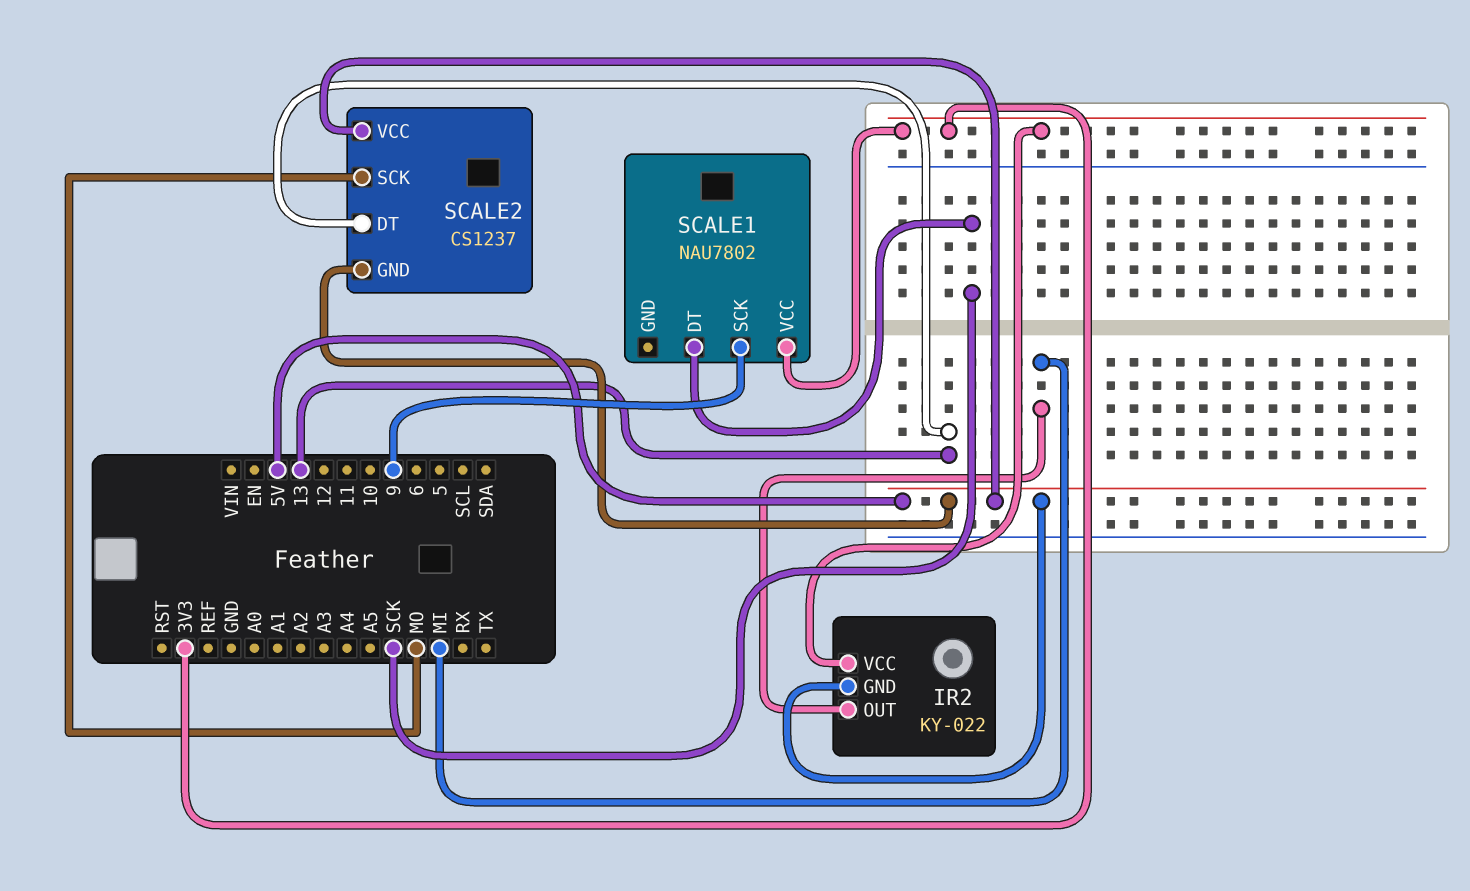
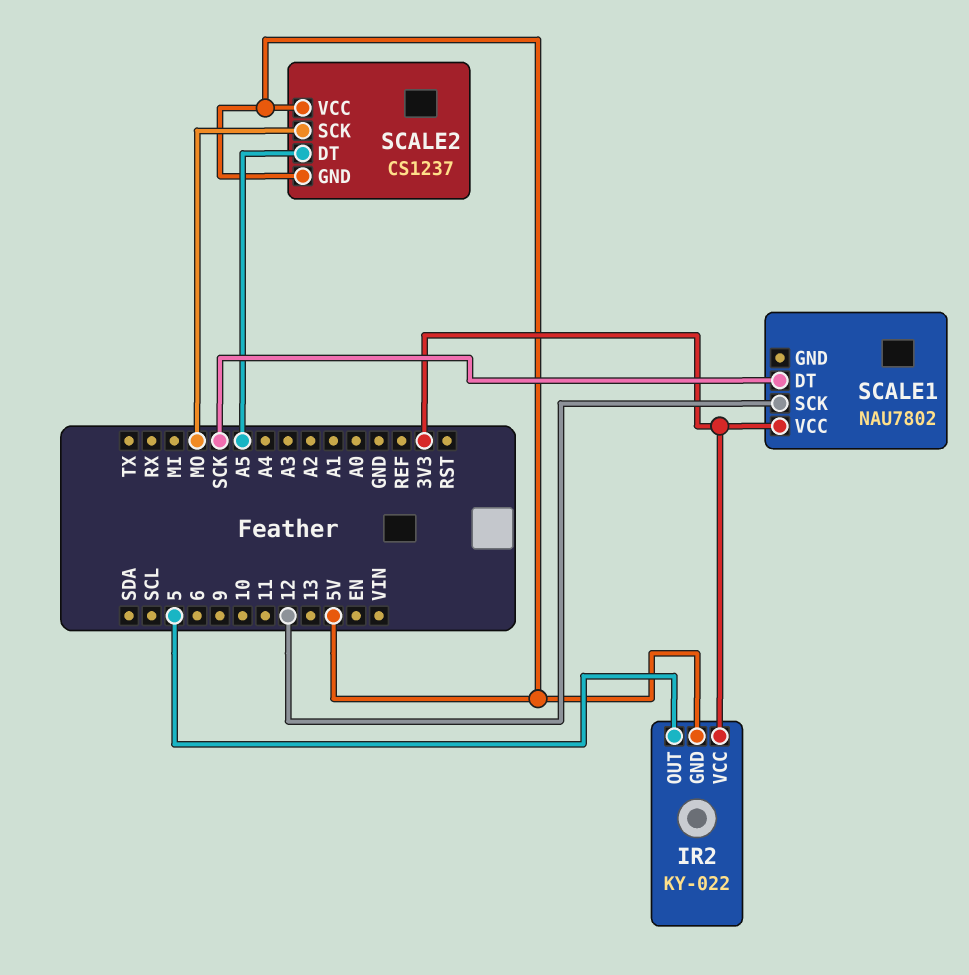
IR2 pin OUT: MI -> 5
SCALE1 pin SCK: 9 -> 12
SCALE2 pin DT: 13 -> A5

